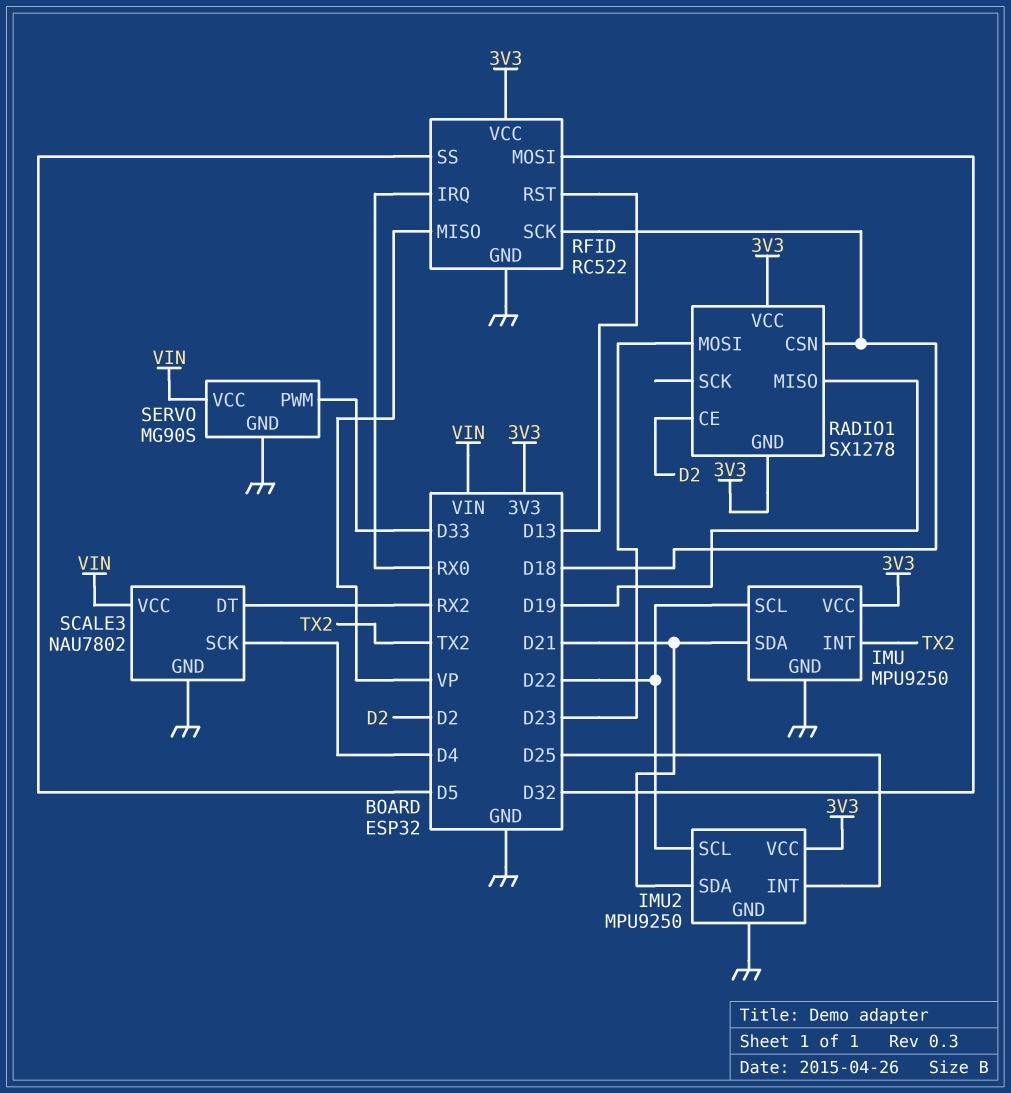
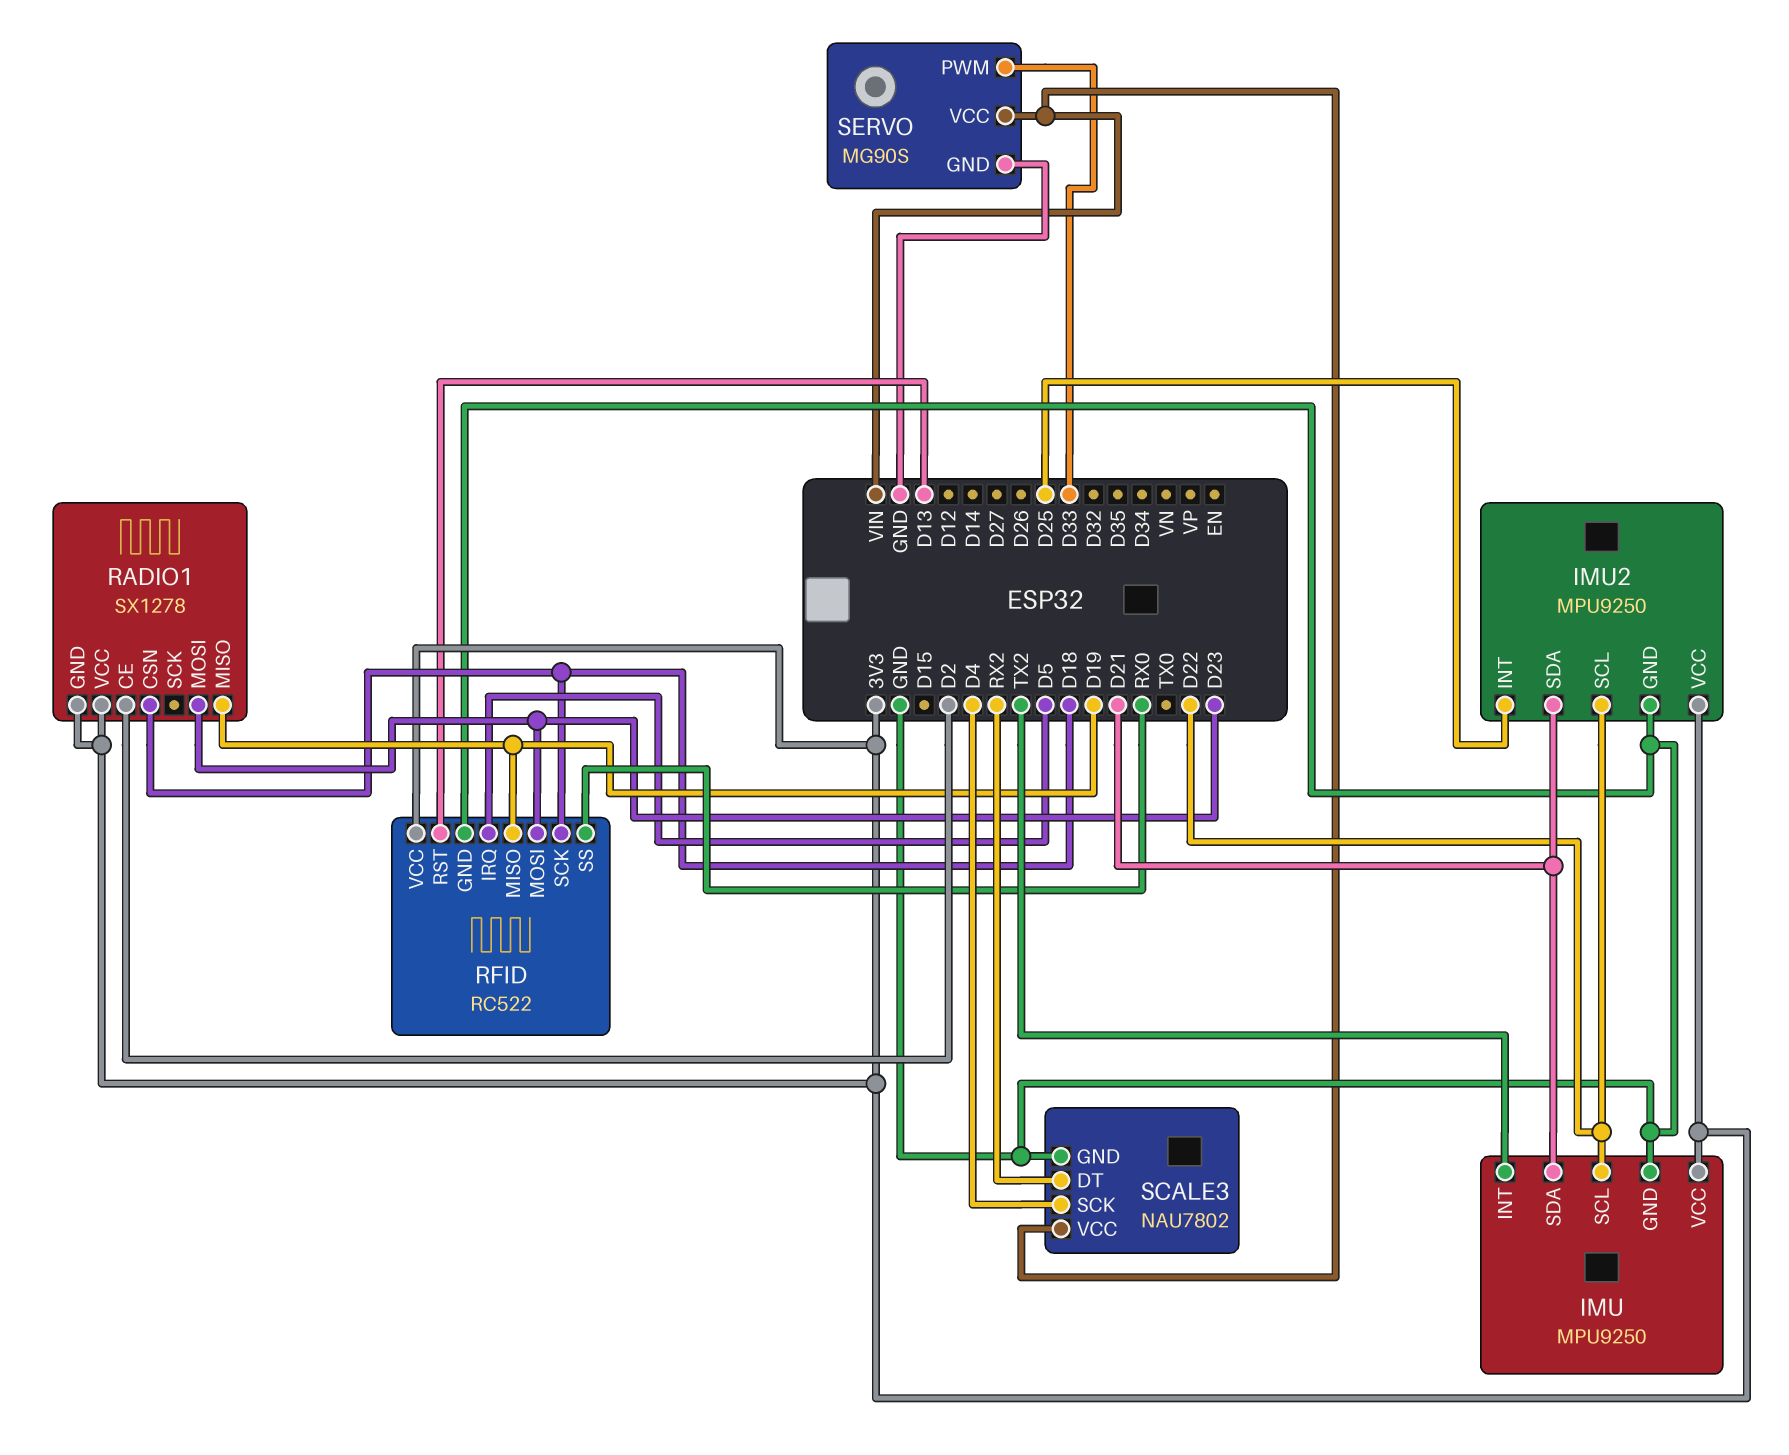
RFID pin IRQ: RX0 -> D5
RFID pin MISO: VP -> D19
RFID pin MOSI: D32 -> D23
RFID pin SS: D5 -> RX0

